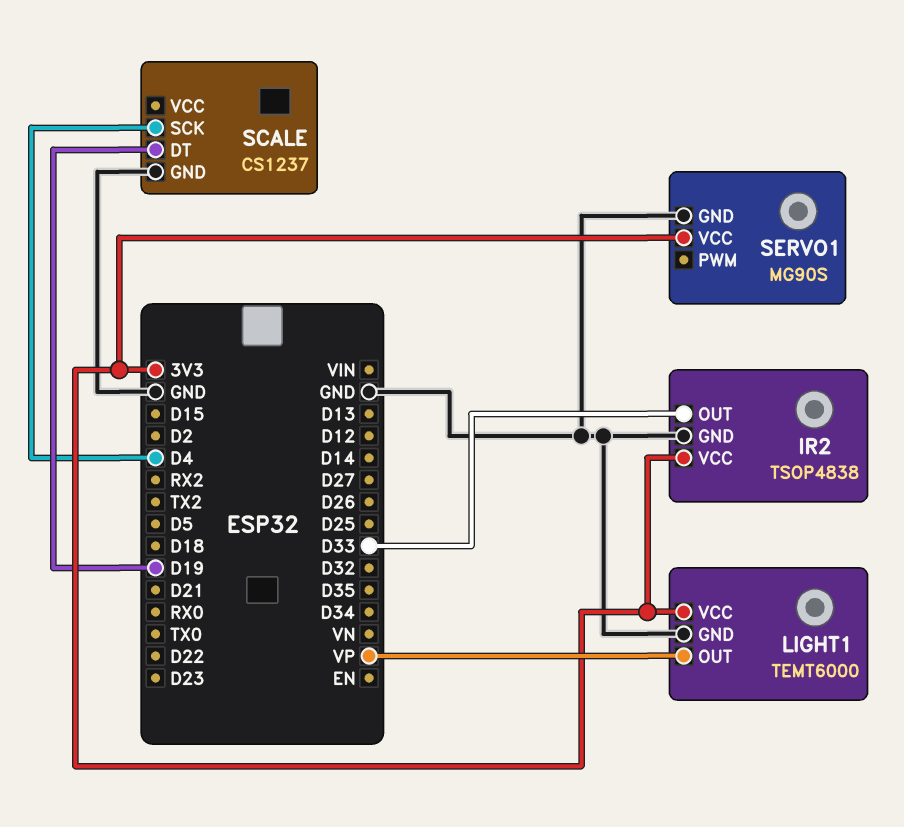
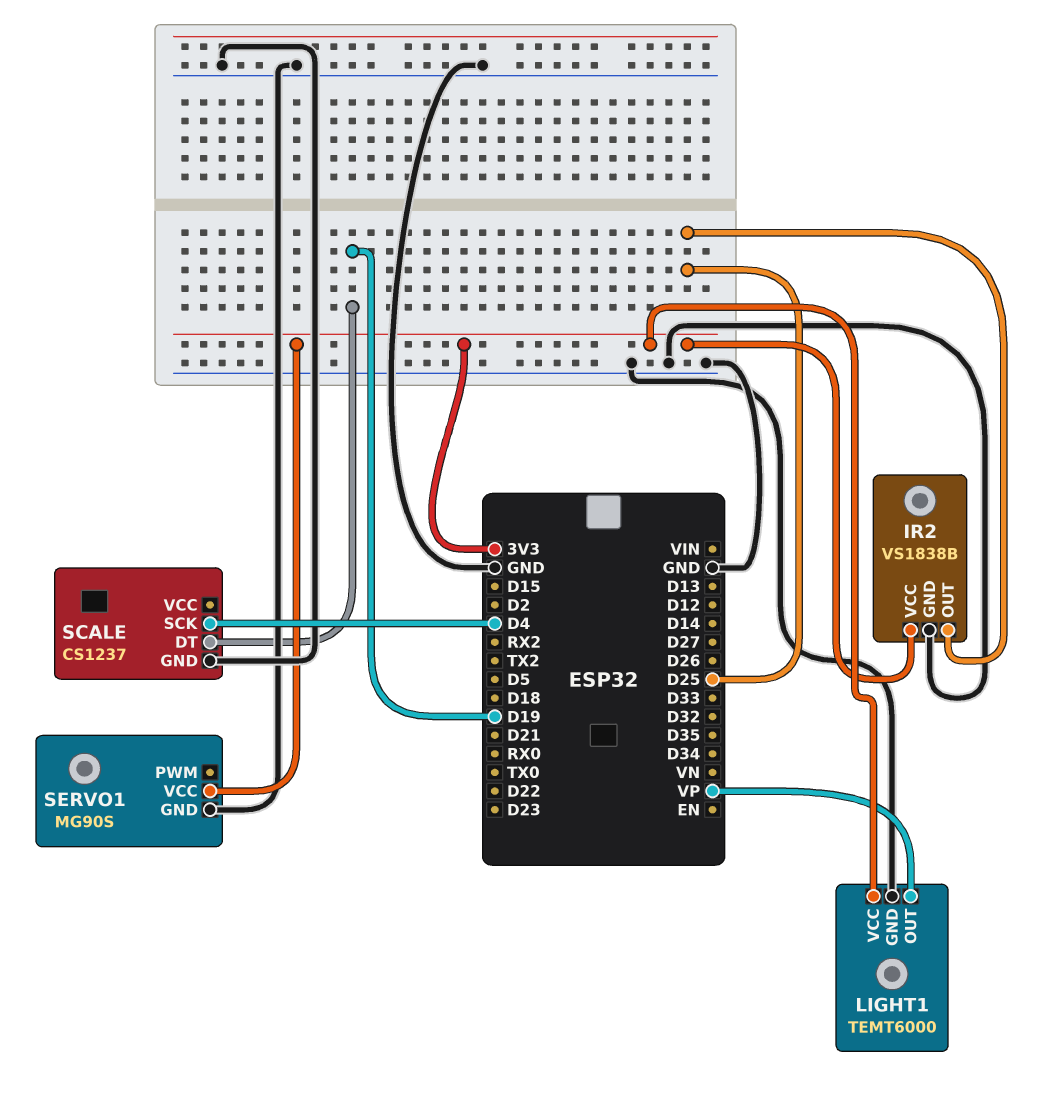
IR2: TSOP4838 -> VS1838B
IR2 pin OUT: D33 -> D25

